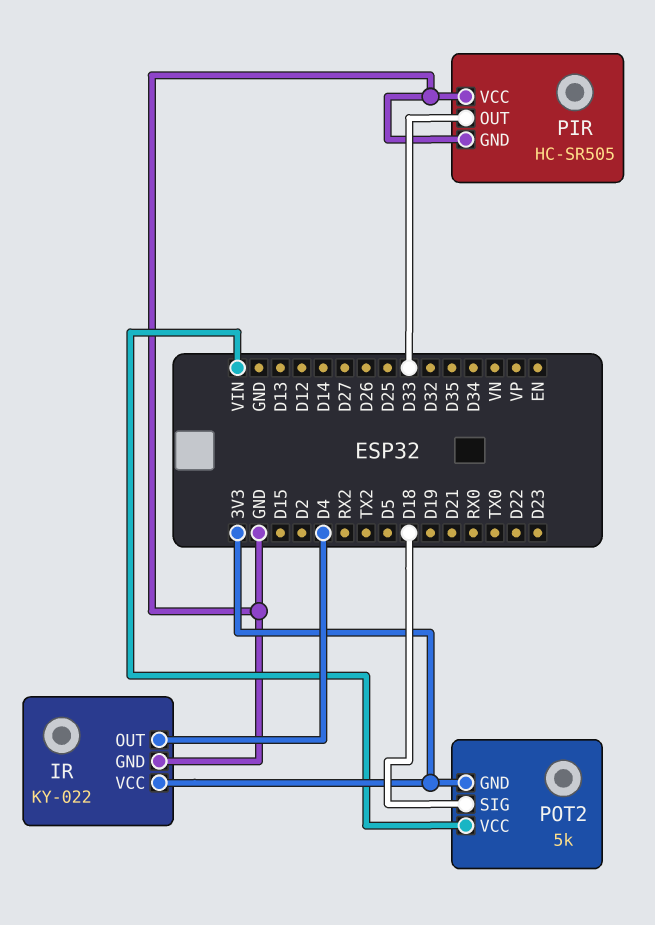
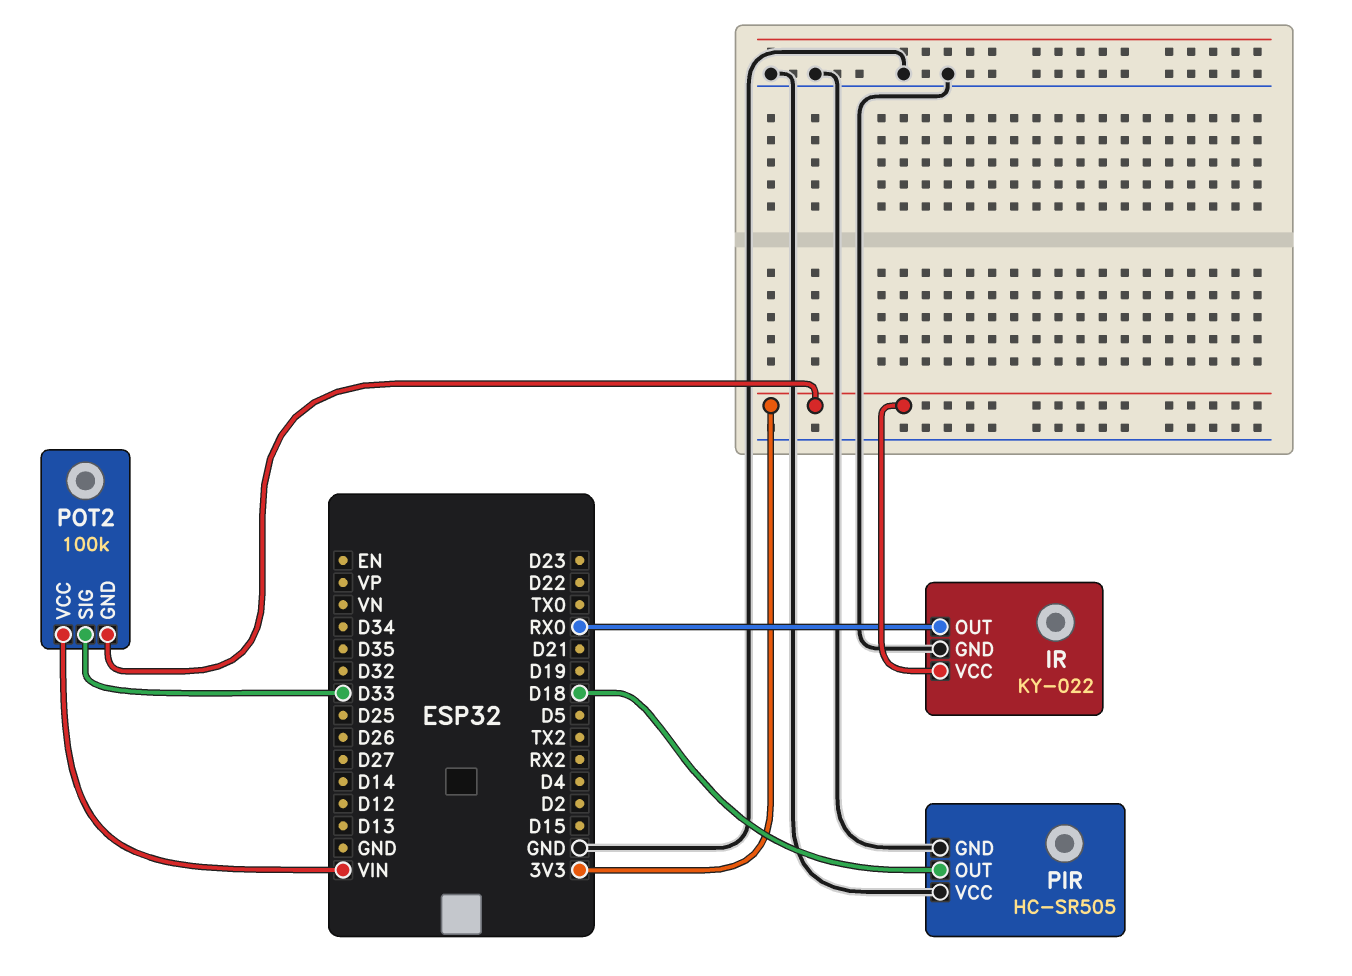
IR pin OUT: D4 -> RX0
PIR pin OUT: D33 -> D18
POT2: 5k -> 100k
POT2 pin SIG: D18 -> D33

